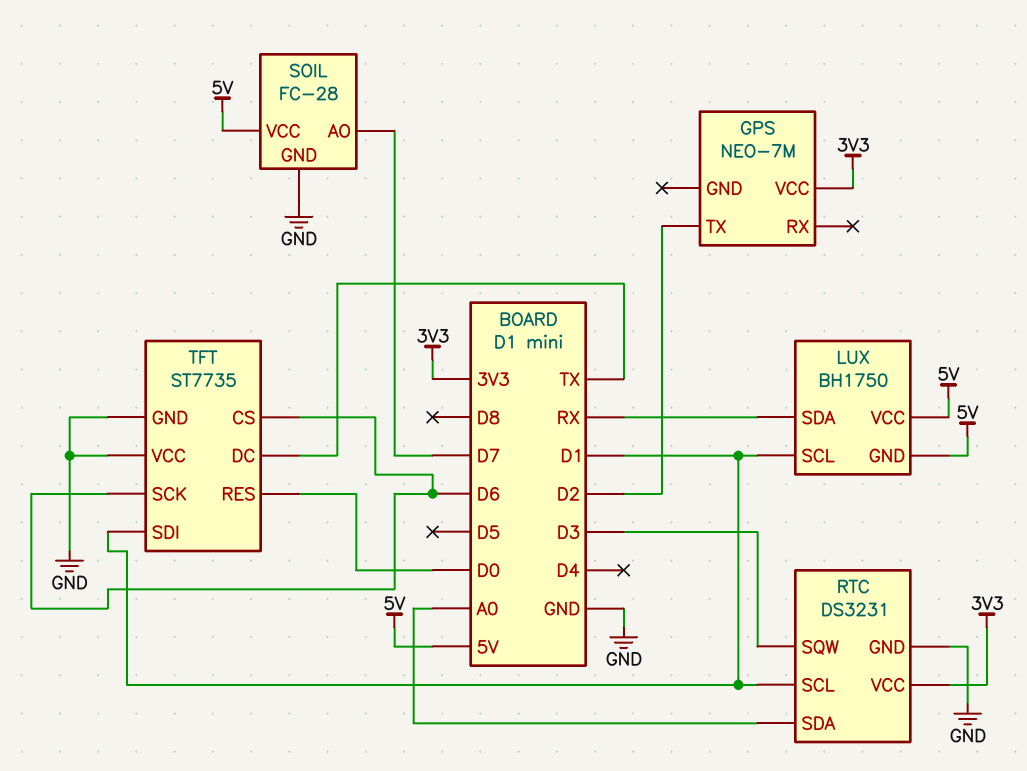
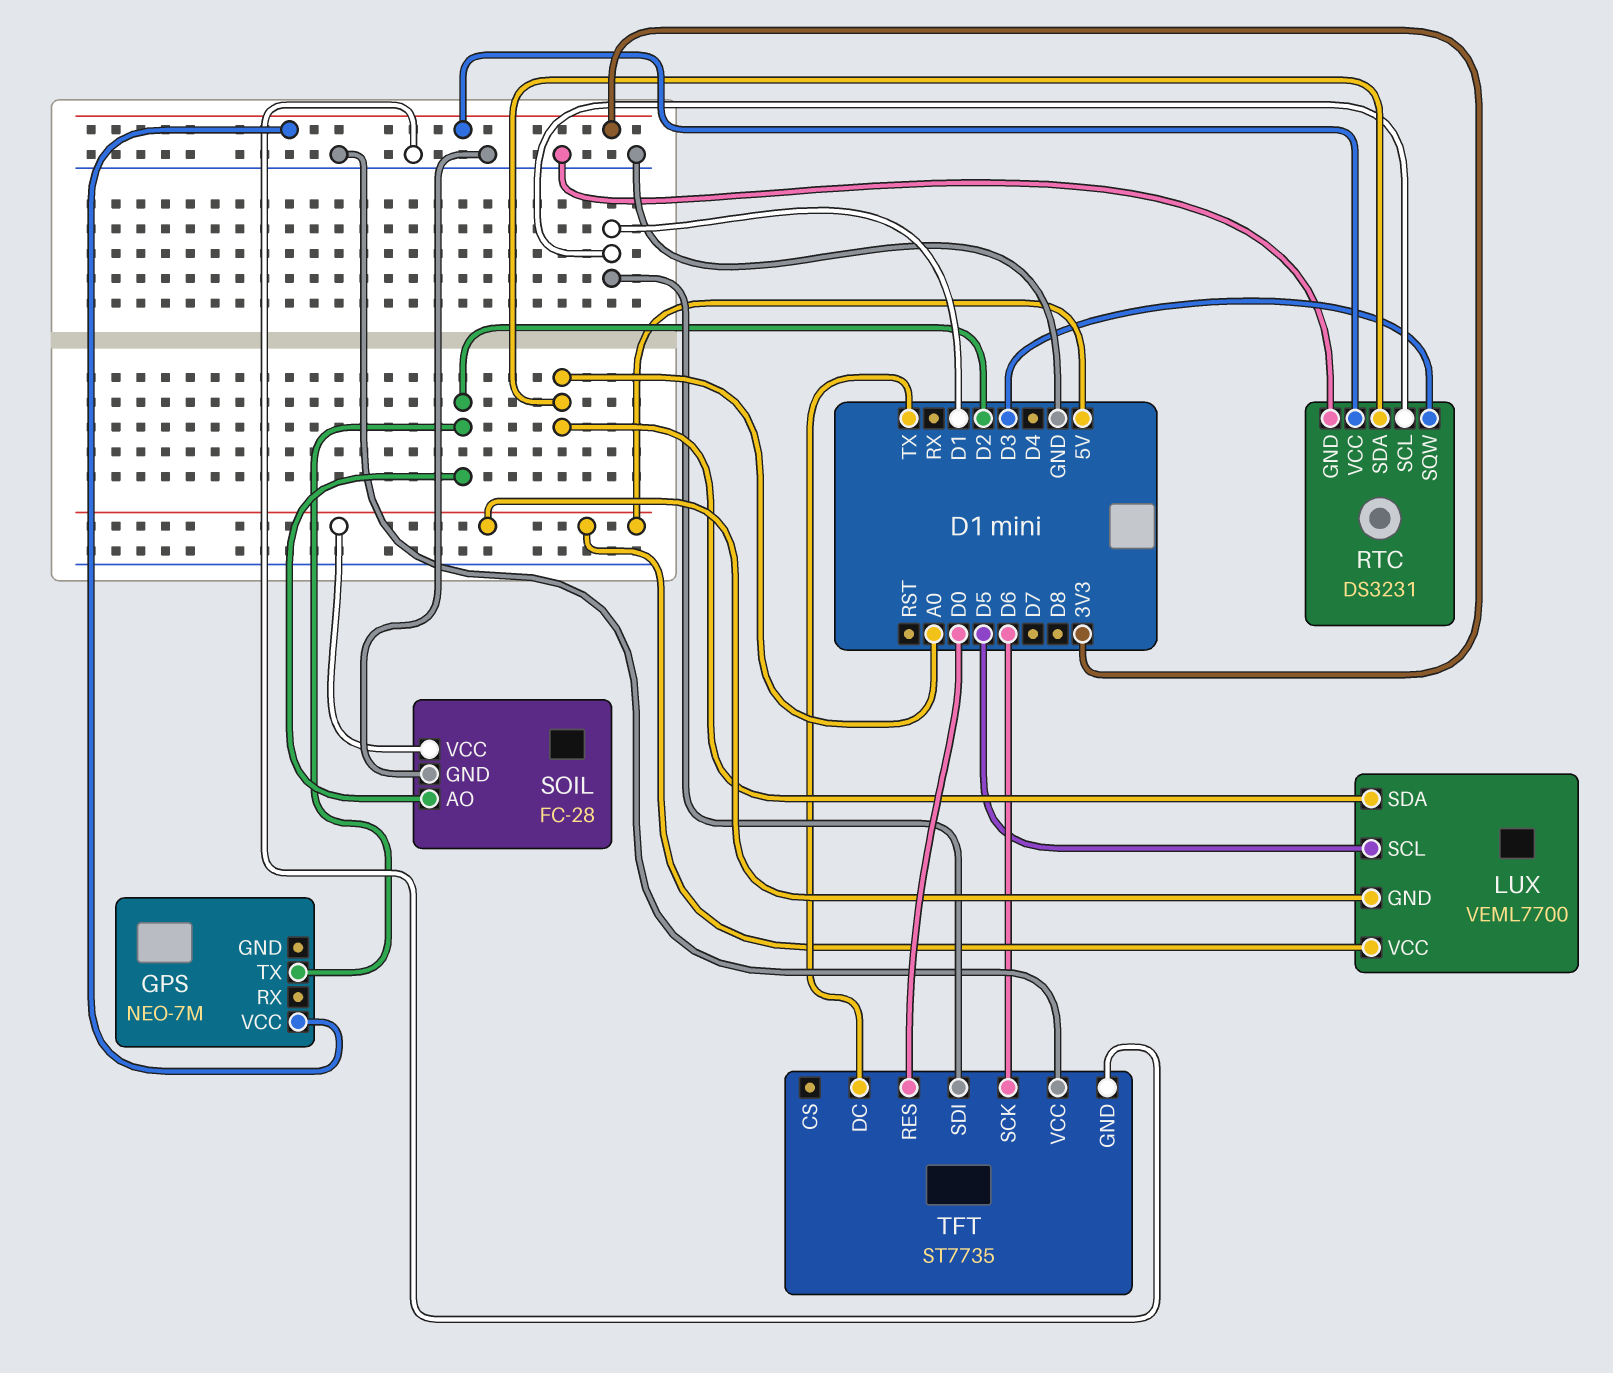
LUX: BH1750 -> VEML7700
LUX pin SCL: D1 -> D5
LUX pin SDA: RX -> A0
SOIL pin AO: D7 -> D2
TFT pin CS: D6 -> none

